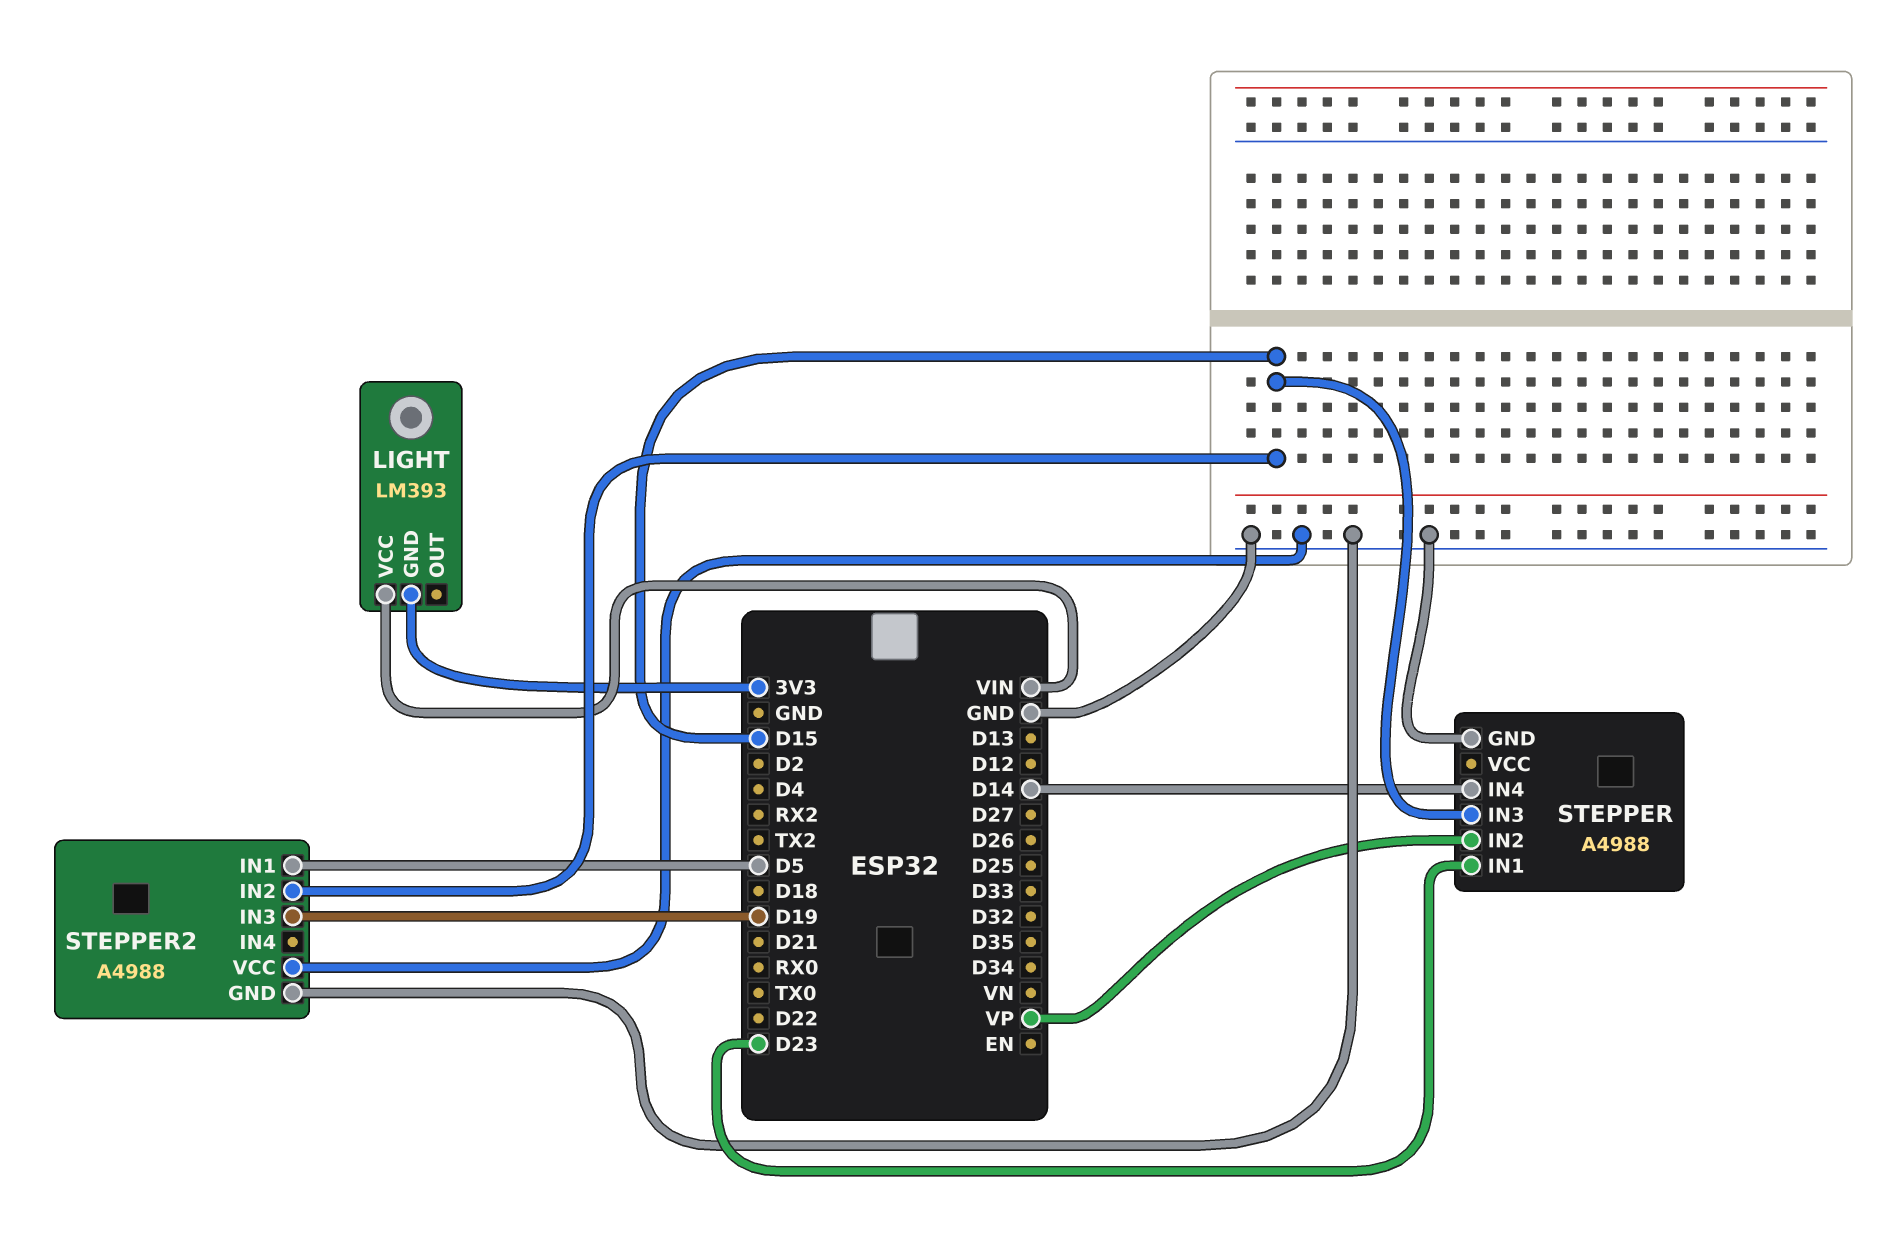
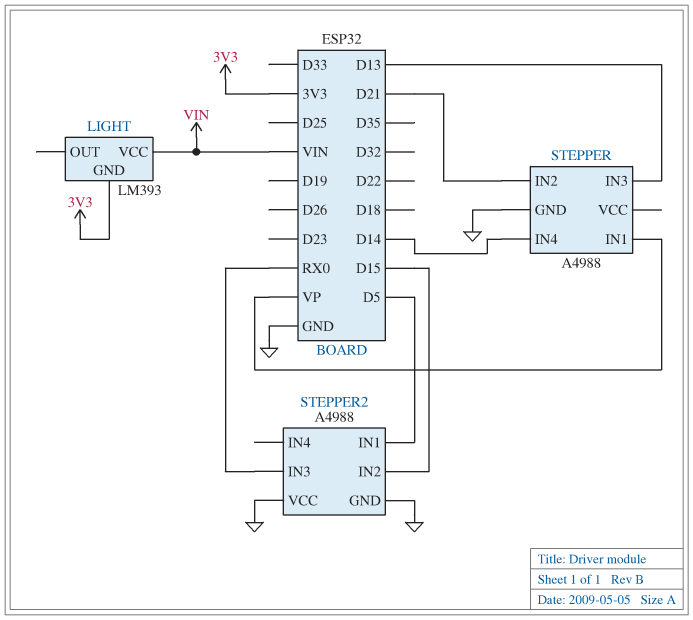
STEPPER pin IN1: D23 -> VP
STEPPER pin IN2: VP -> D21
STEPPER pin IN3: D15 -> D13
STEPPER2 pin IN3: D19 -> RX0

